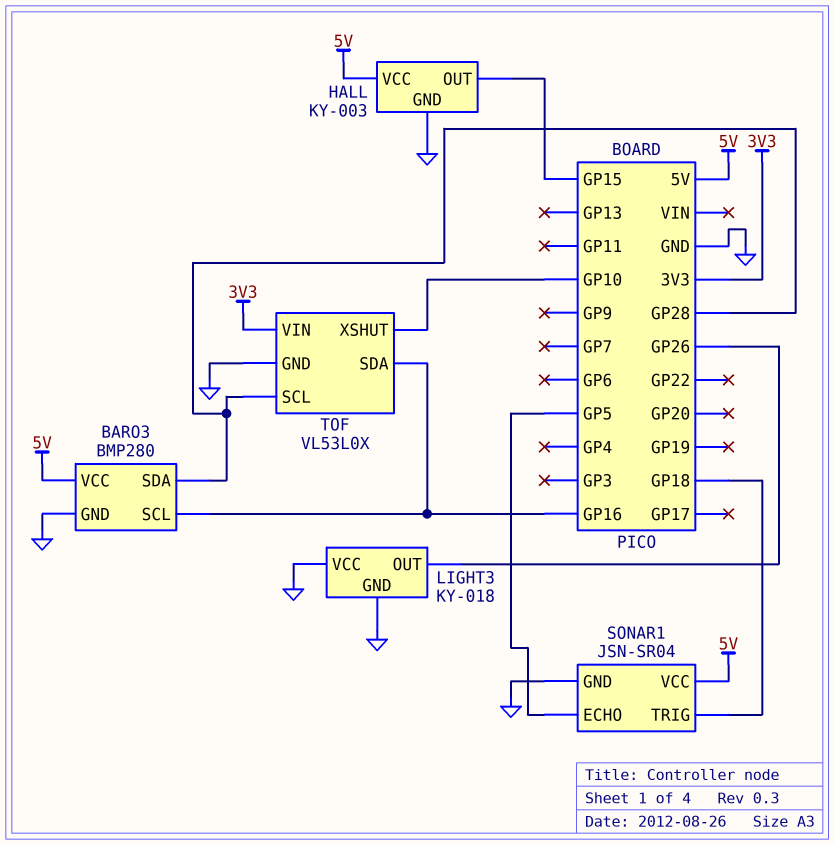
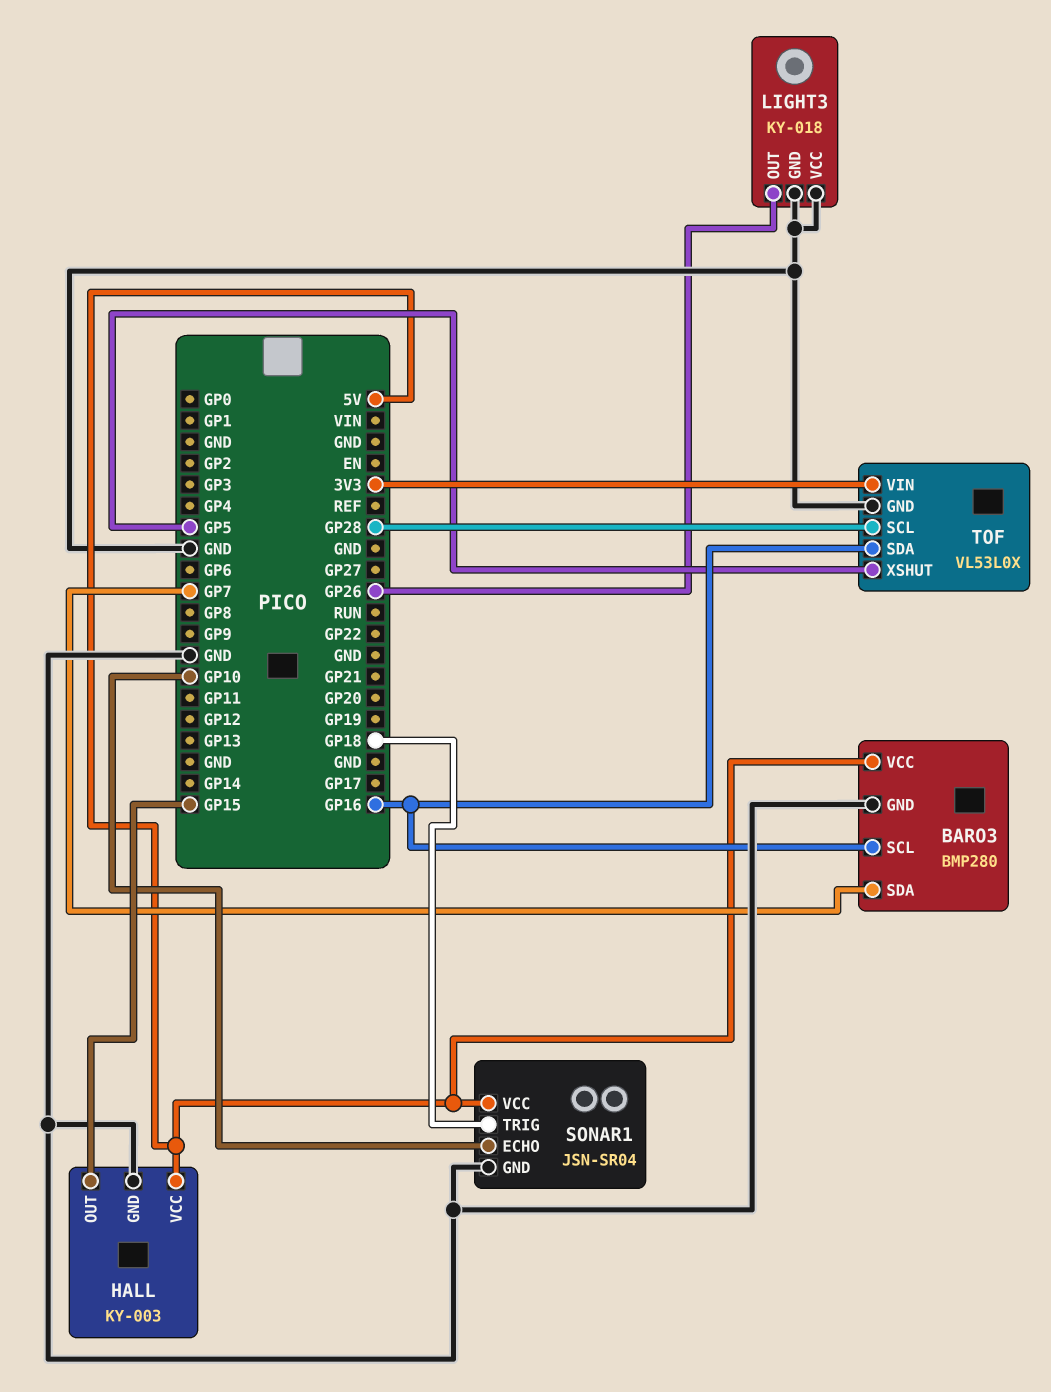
BARO3 pin SDA: GP28 -> GP7
SONAR1 pin ECHO: GP5 -> GP10
TOF pin XSHUT: GP10 -> GP5

